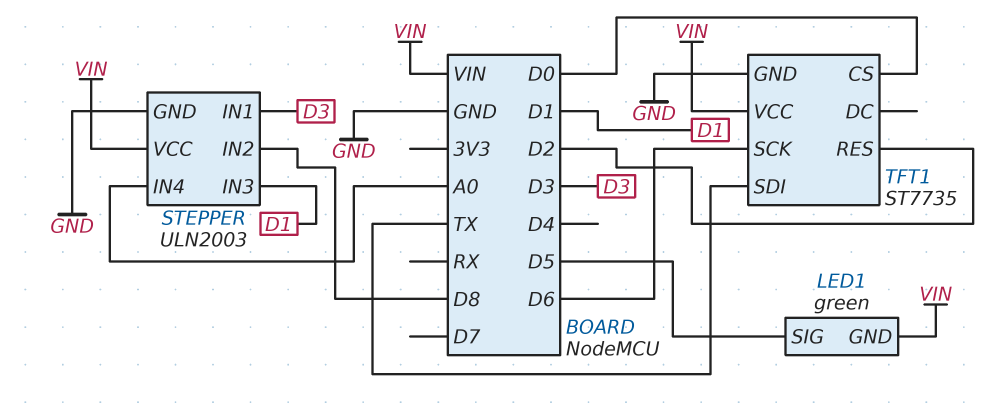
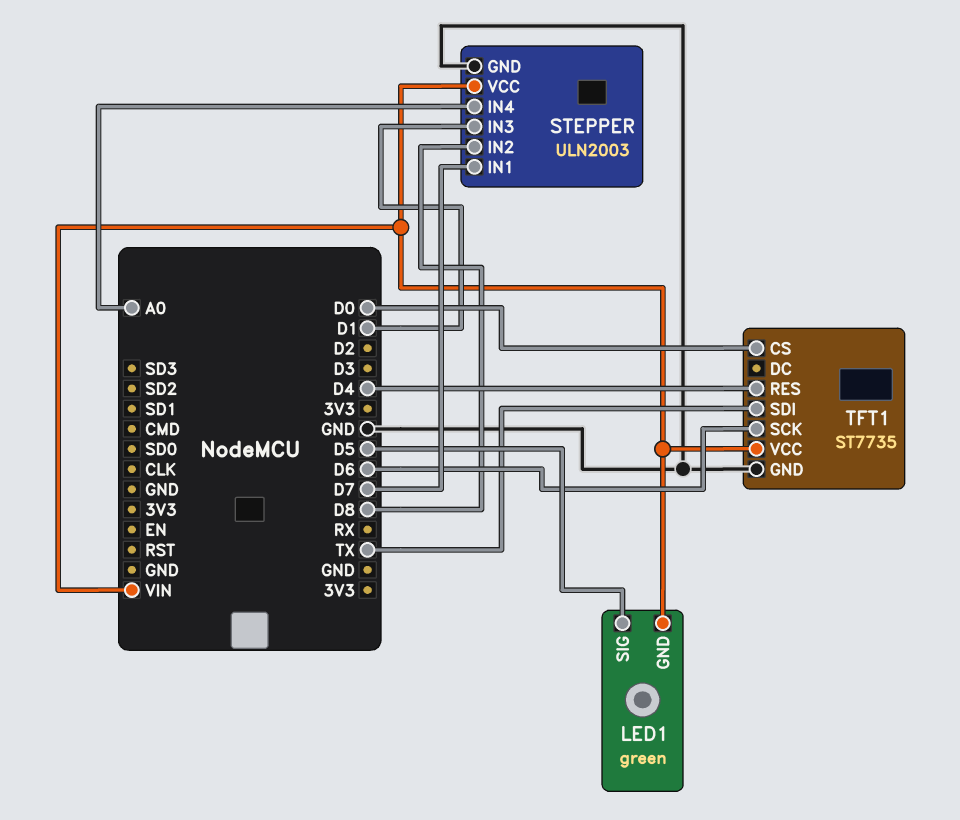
STEPPER pin IN1: D3 -> D7
TFT1 pin RES: D2 -> D4

